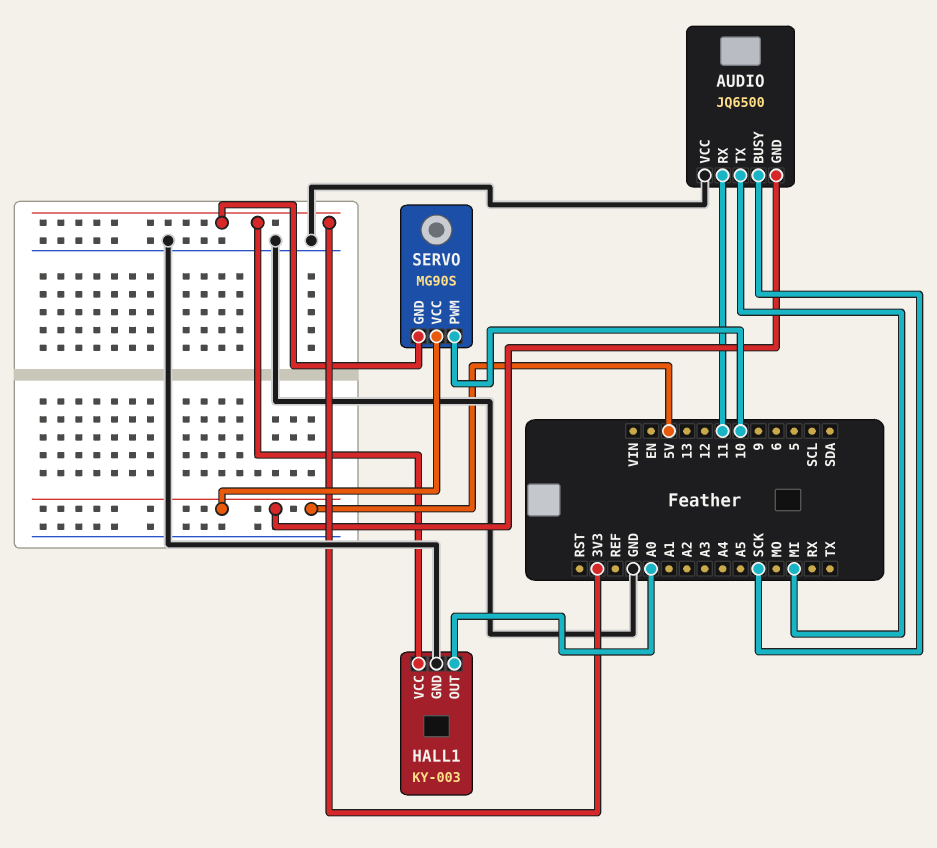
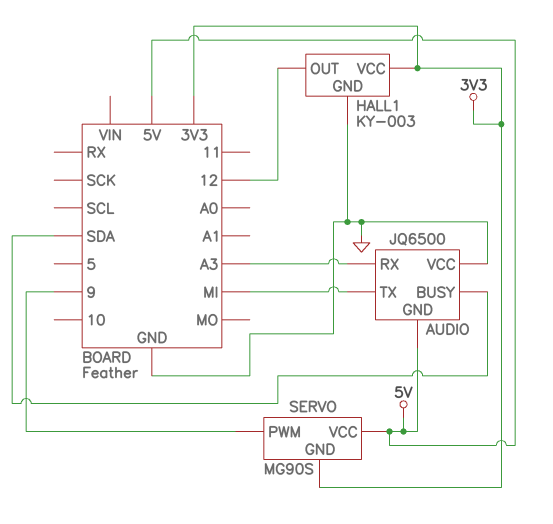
AUDIO pin BUSY: SCK -> SDA
AUDIO pin RX: 11 -> A3
HALL1 pin OUT: A0 -> 12
SERVO pin PWM: 10 -> 9

